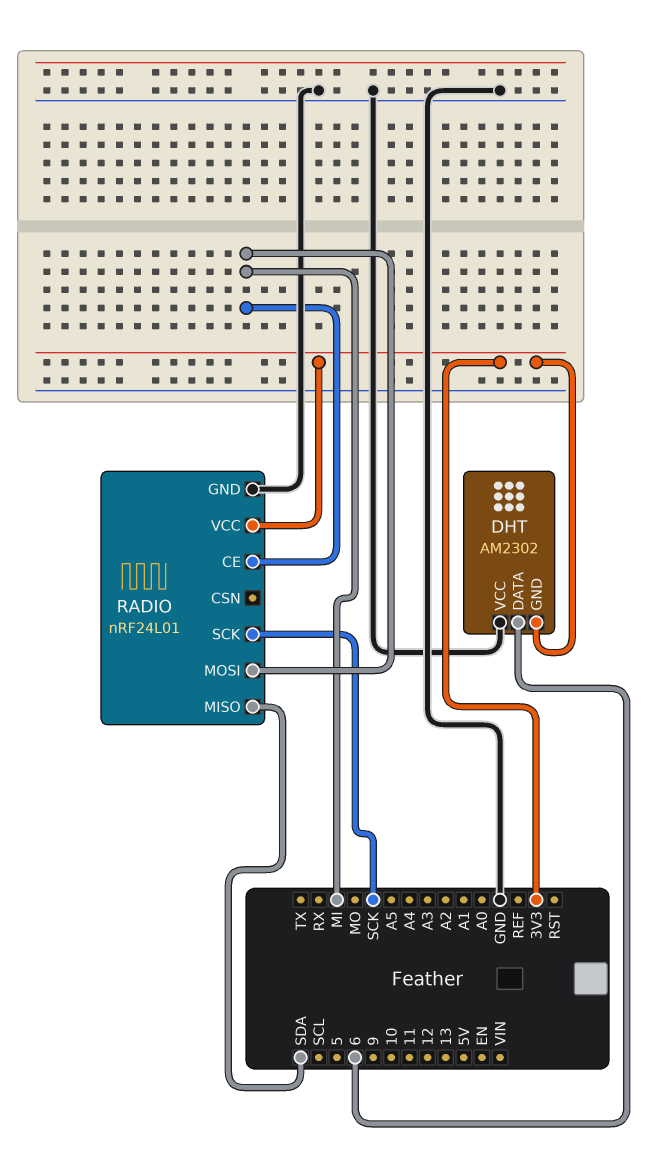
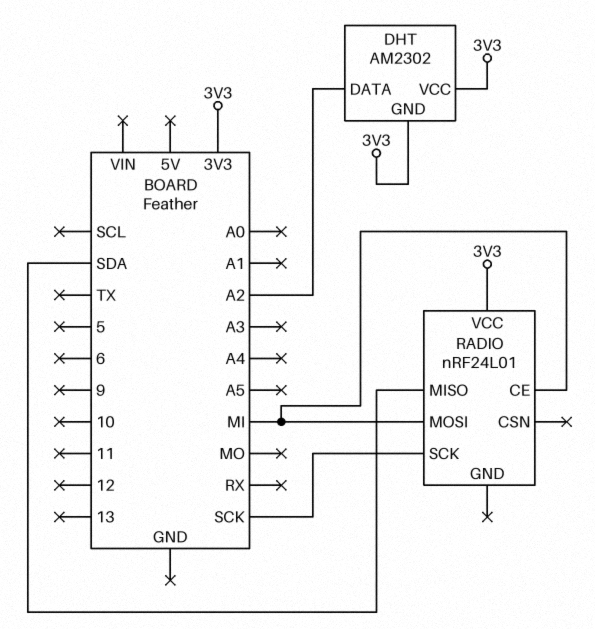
DHT pin DATA: 6 -> A2
DHT pin VCC: GND -> 3V3
RADIO pin GND: GND -> none

